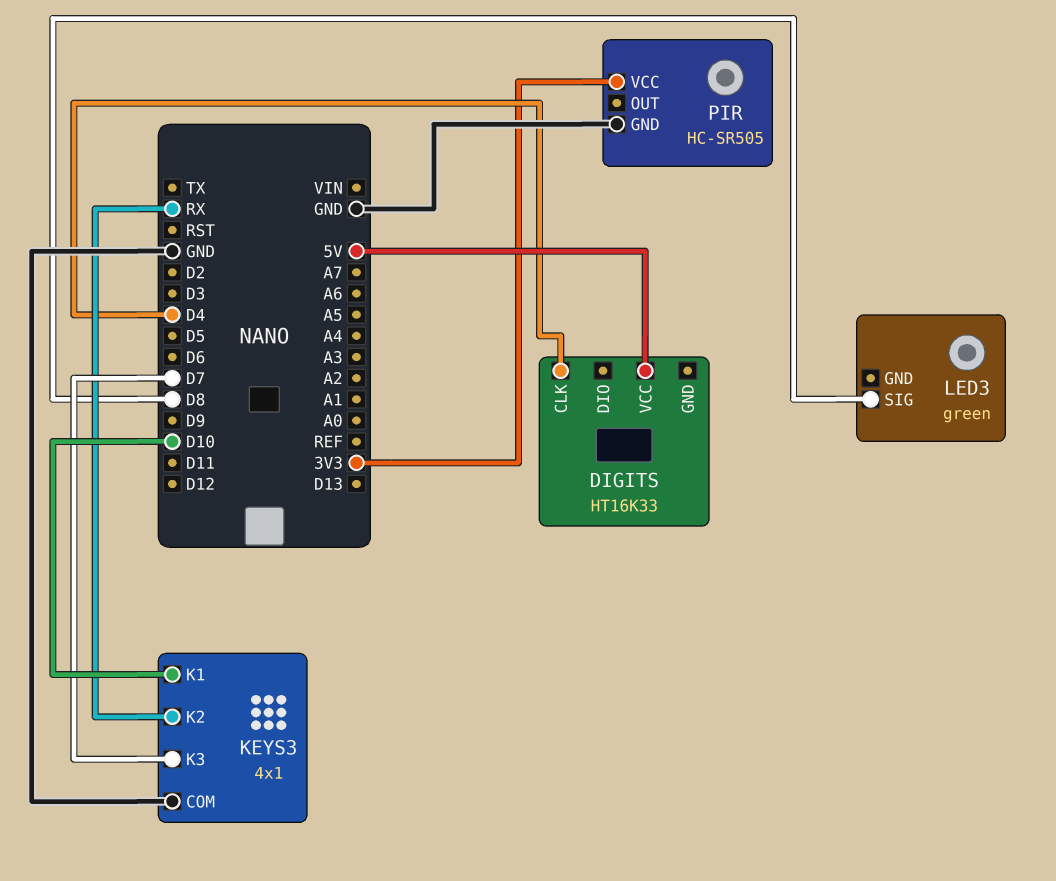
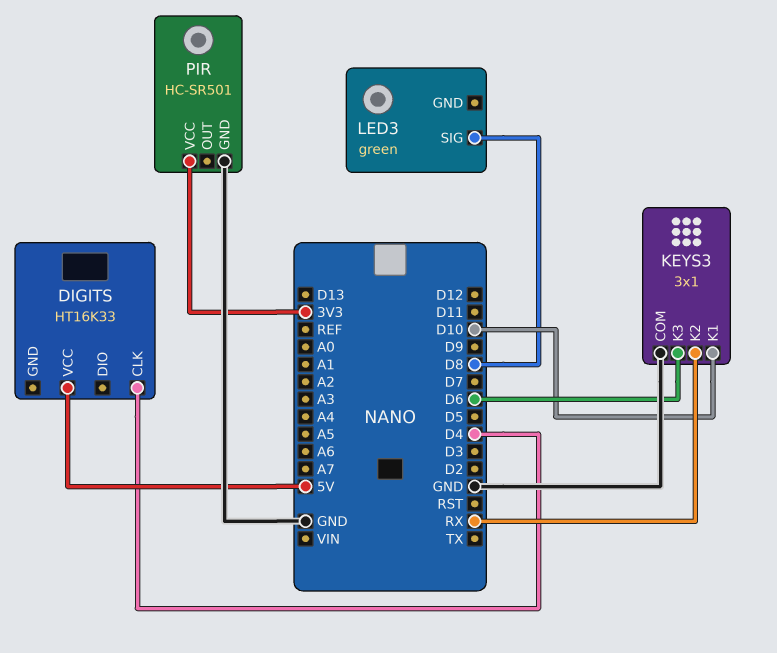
KEYS3: 4x1 -> 3x1
KEYS3 pin K3: D7 -> D6
PIR: HC-SR505 -> HC-SR501

